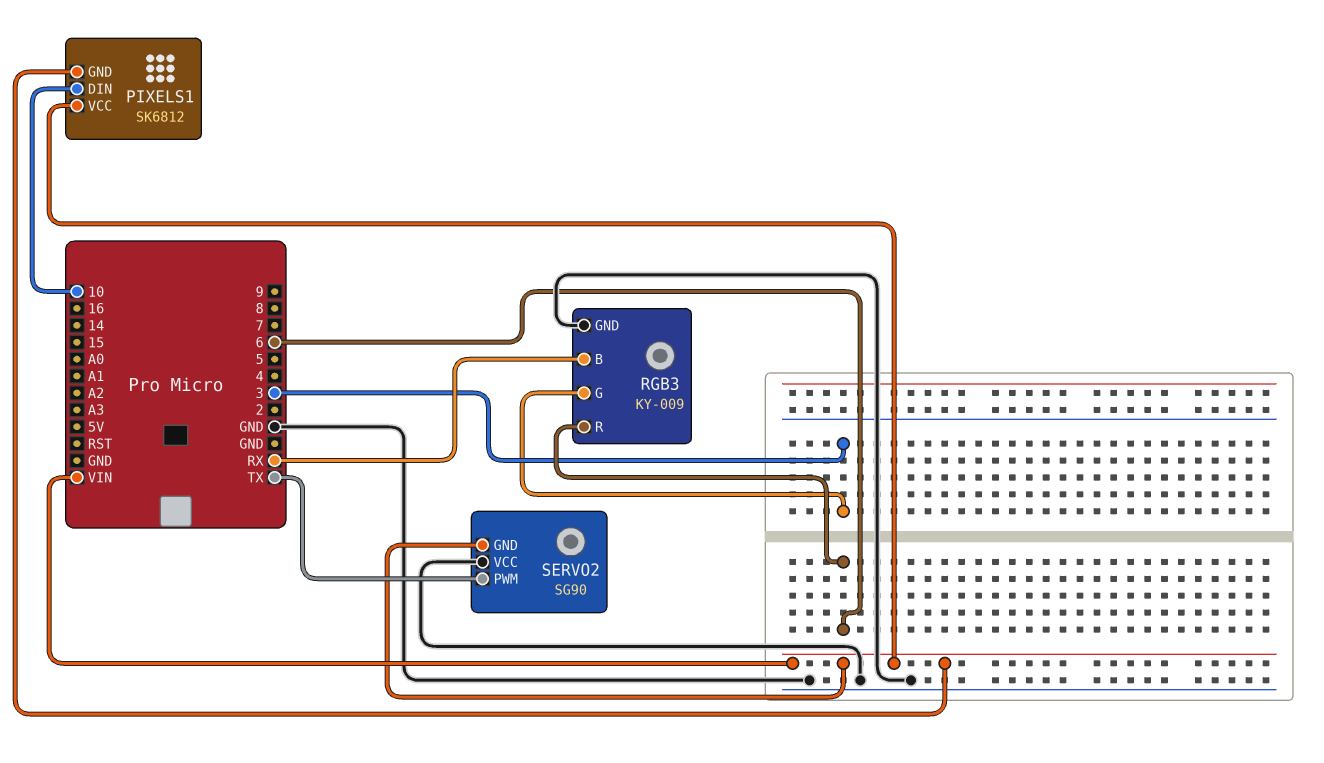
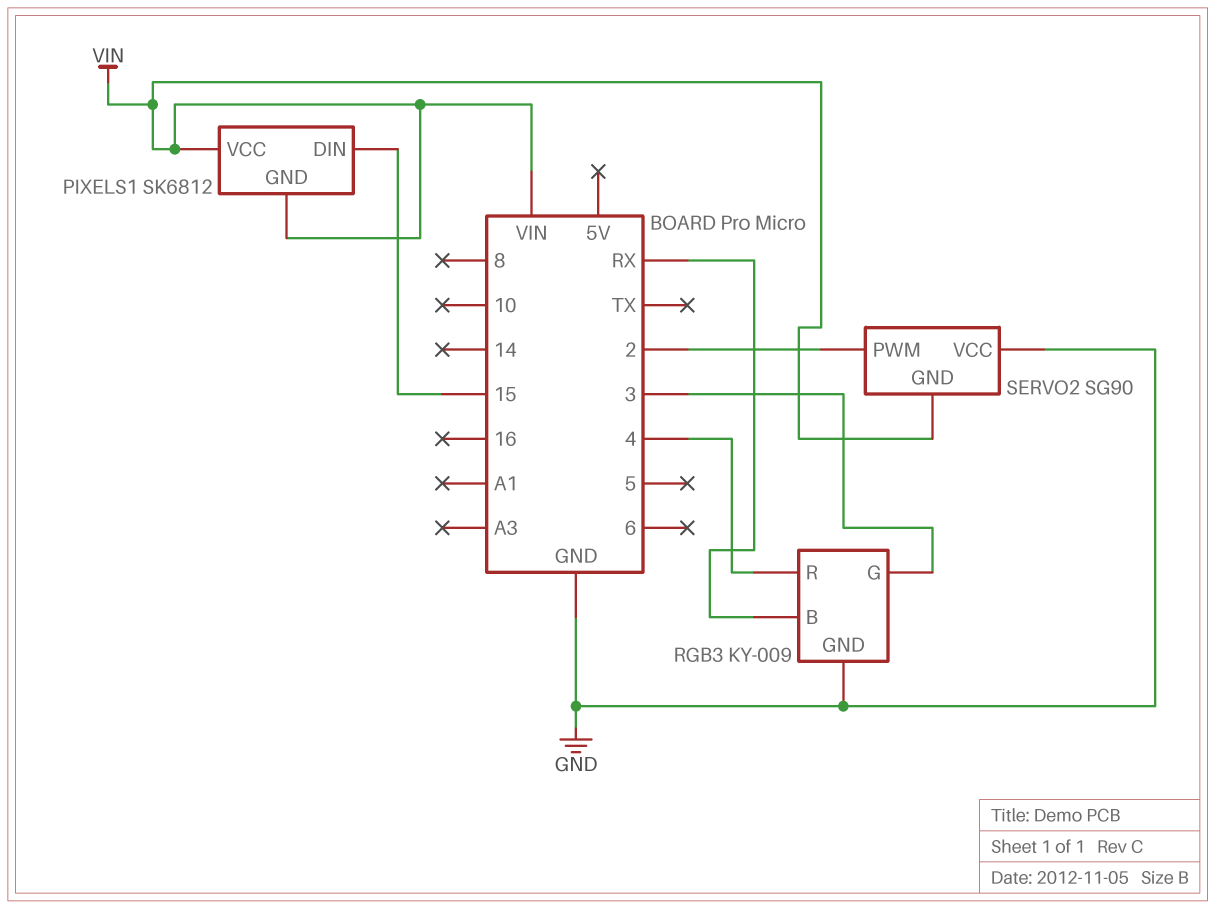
PIXELS1 pin DIN: 10 -> 15
RGB3 pin R: 6 -> 4
SERVO2 pin PWM: TX -> 2

